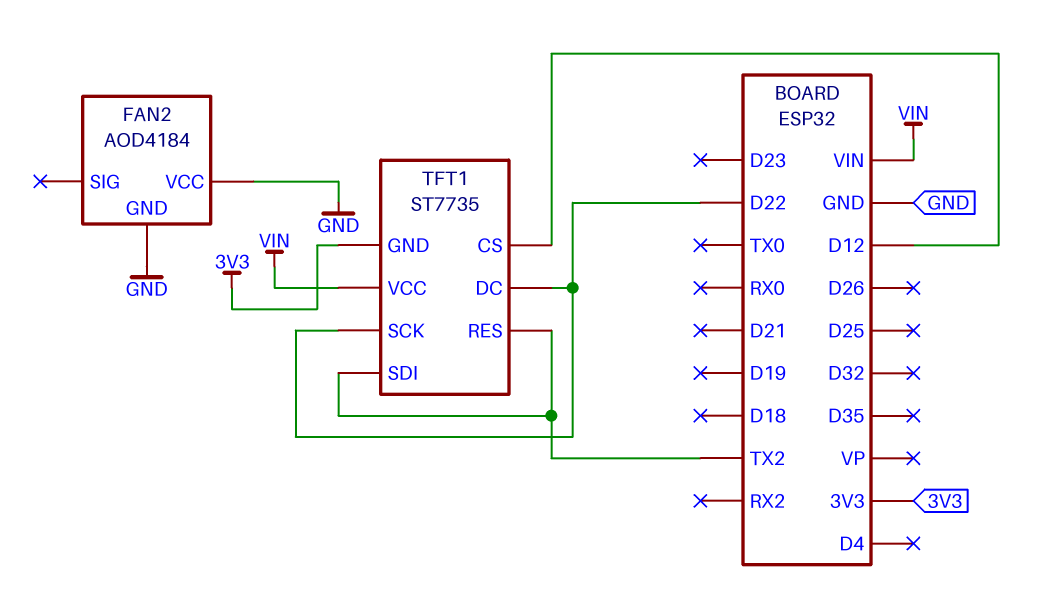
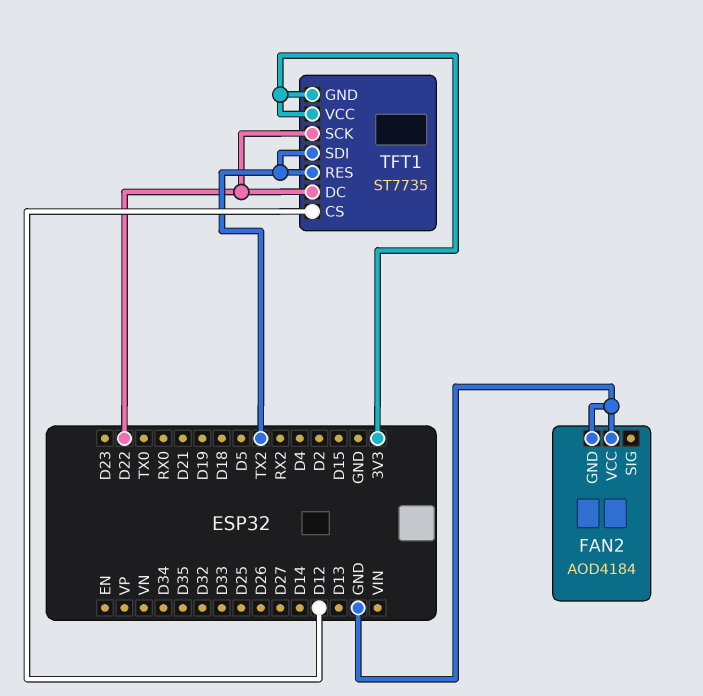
TFT1 pin VCC: VIN -> 3V3

